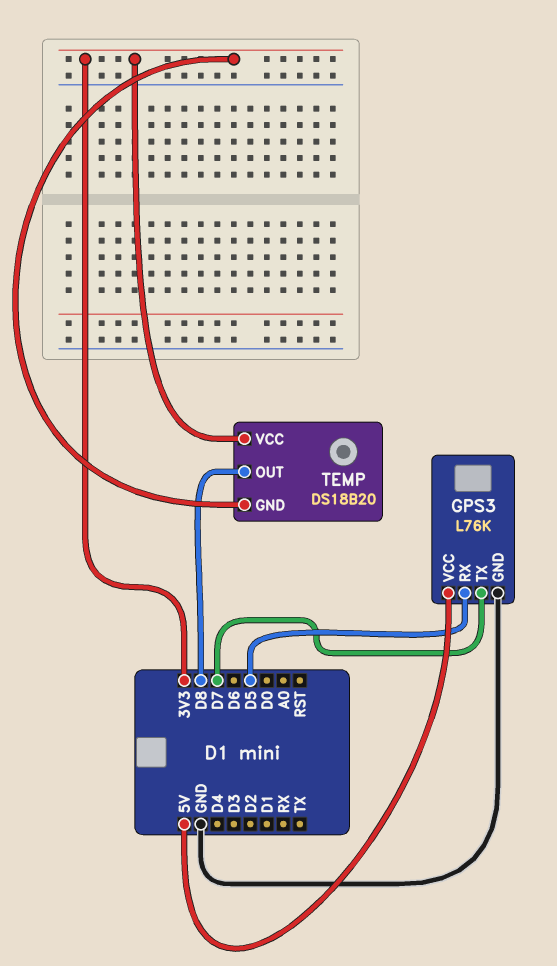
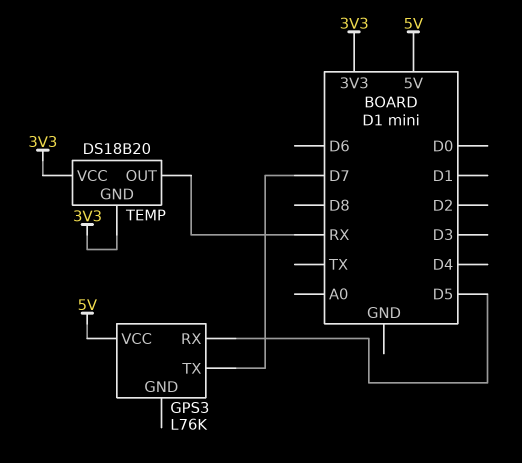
GPS3 pin GND: GND -> none
TEMP pin OUT: D8 -> RX

